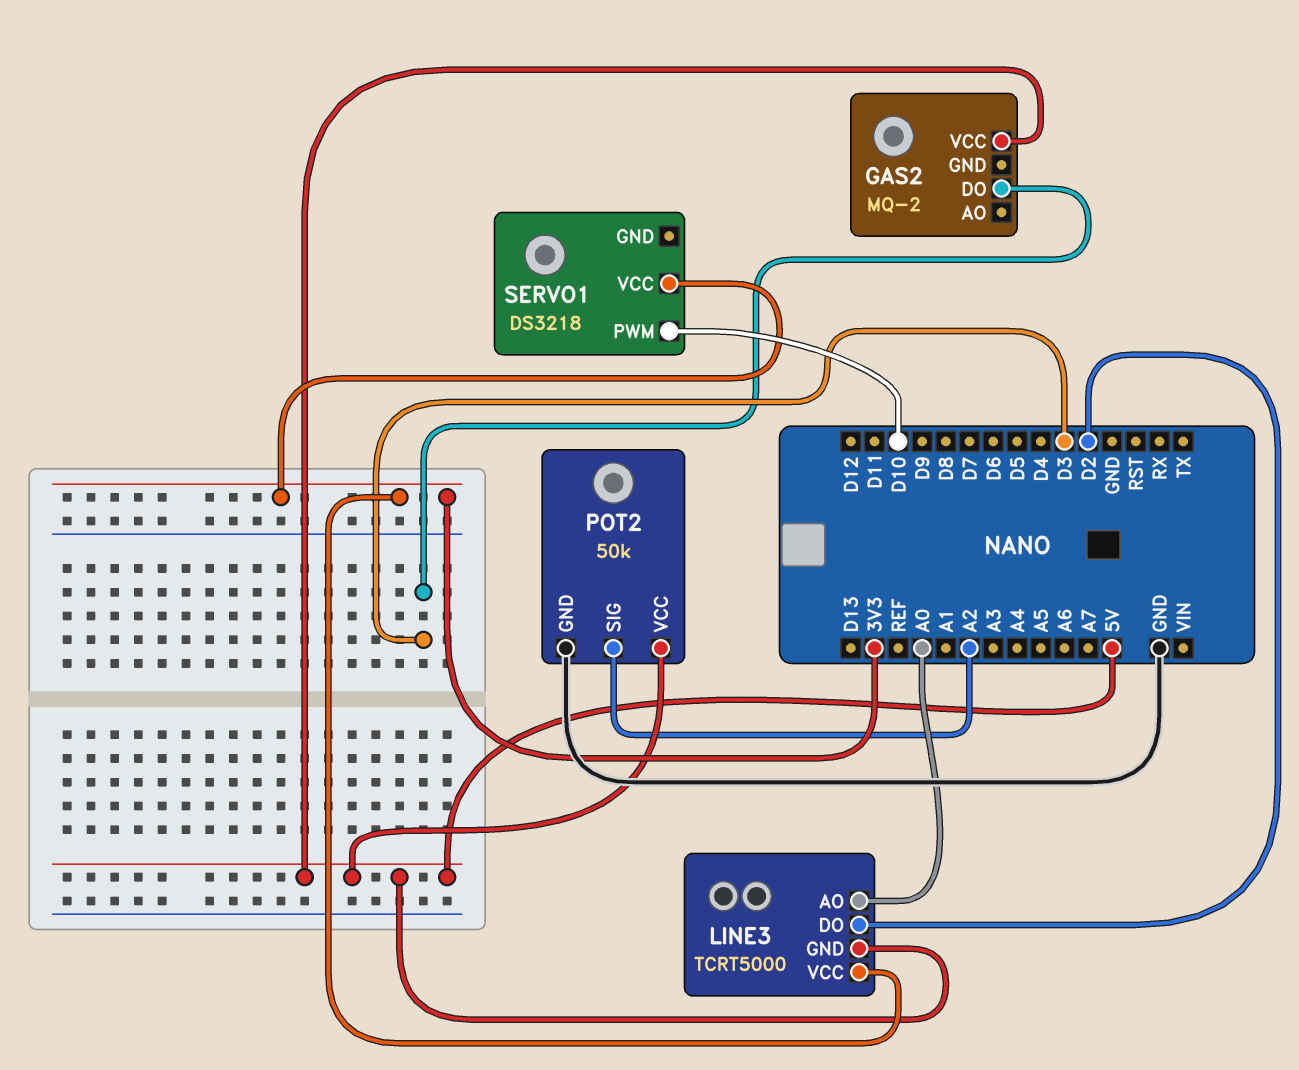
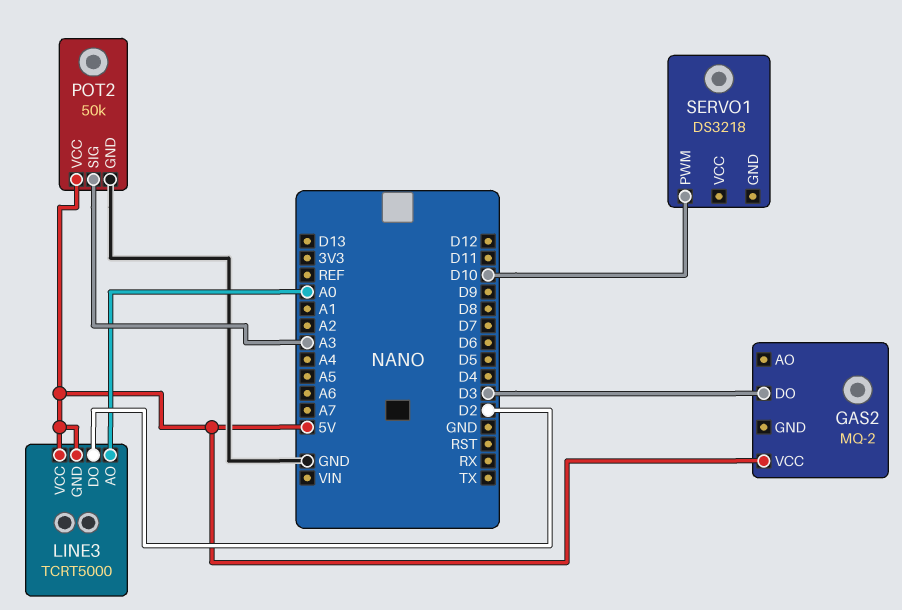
LINE3 pin VCC: 3V3 -> 5V
POT2 pin SIG: A2 -> A3
SERVO1 pin VCC: 3V3 -> none

